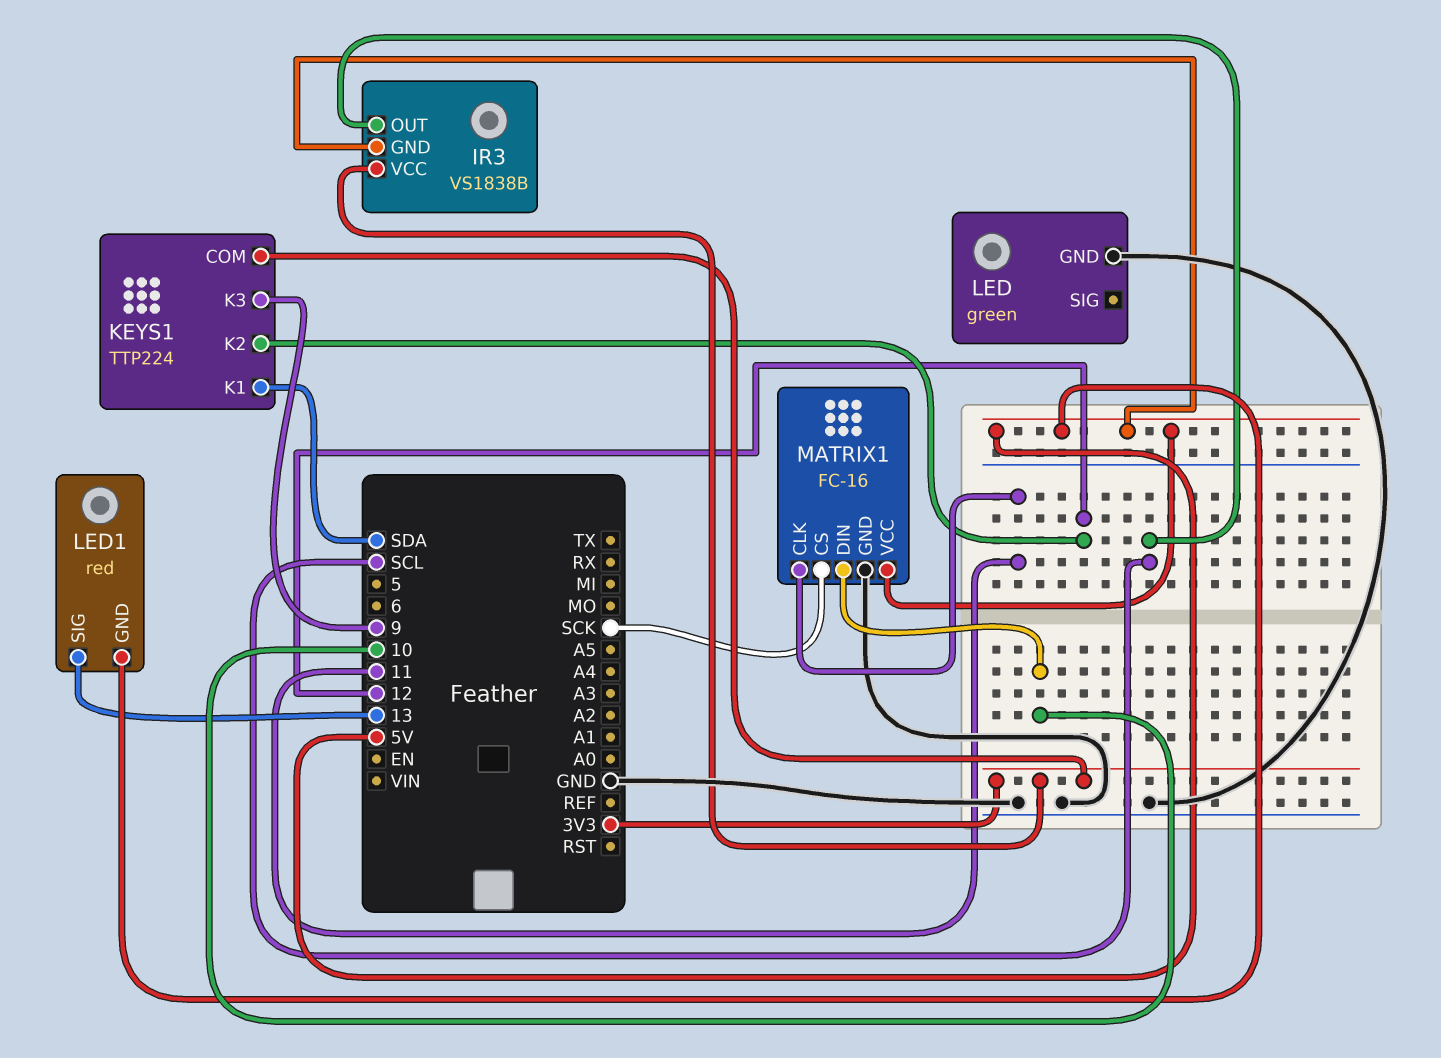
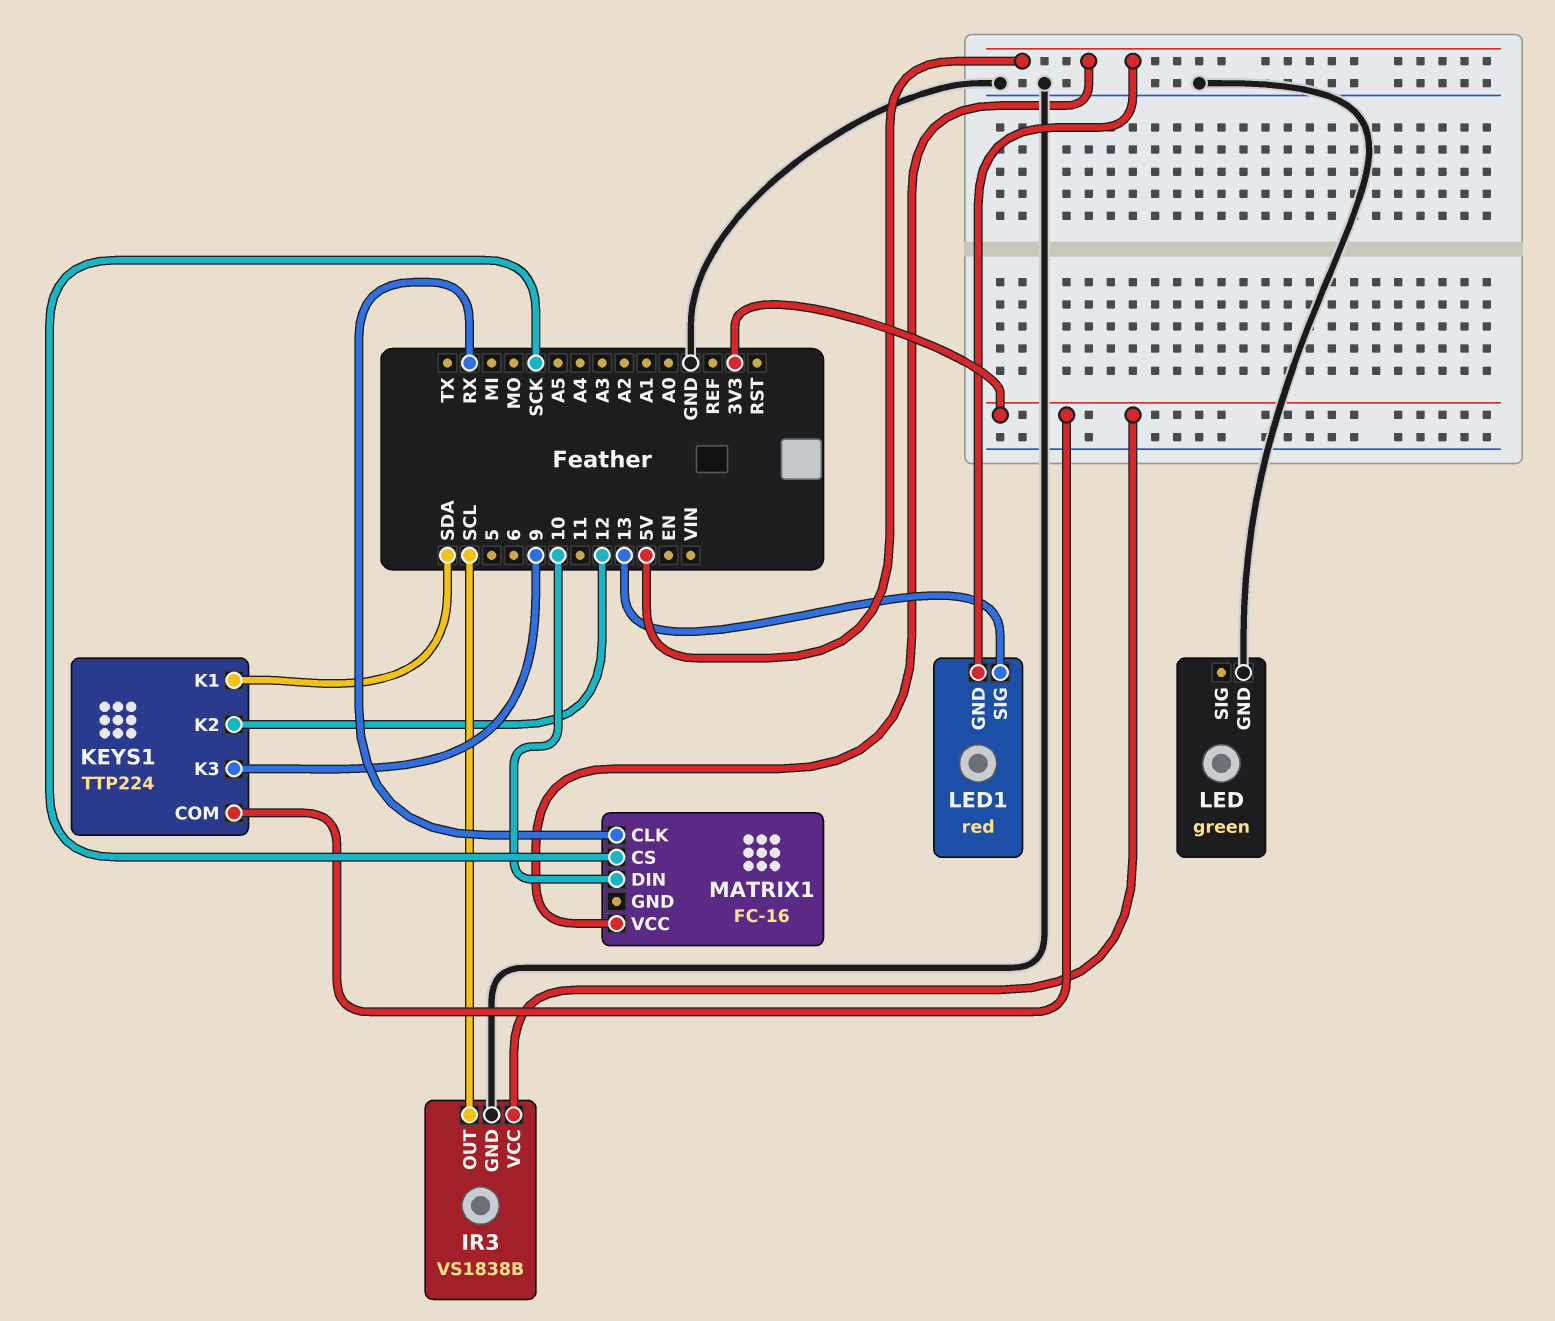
IR3 pin GND: 5V -> GND
MATRIX1 pin CLK: 11 -> RX
MATRIX1 pin GND: GND -> none

